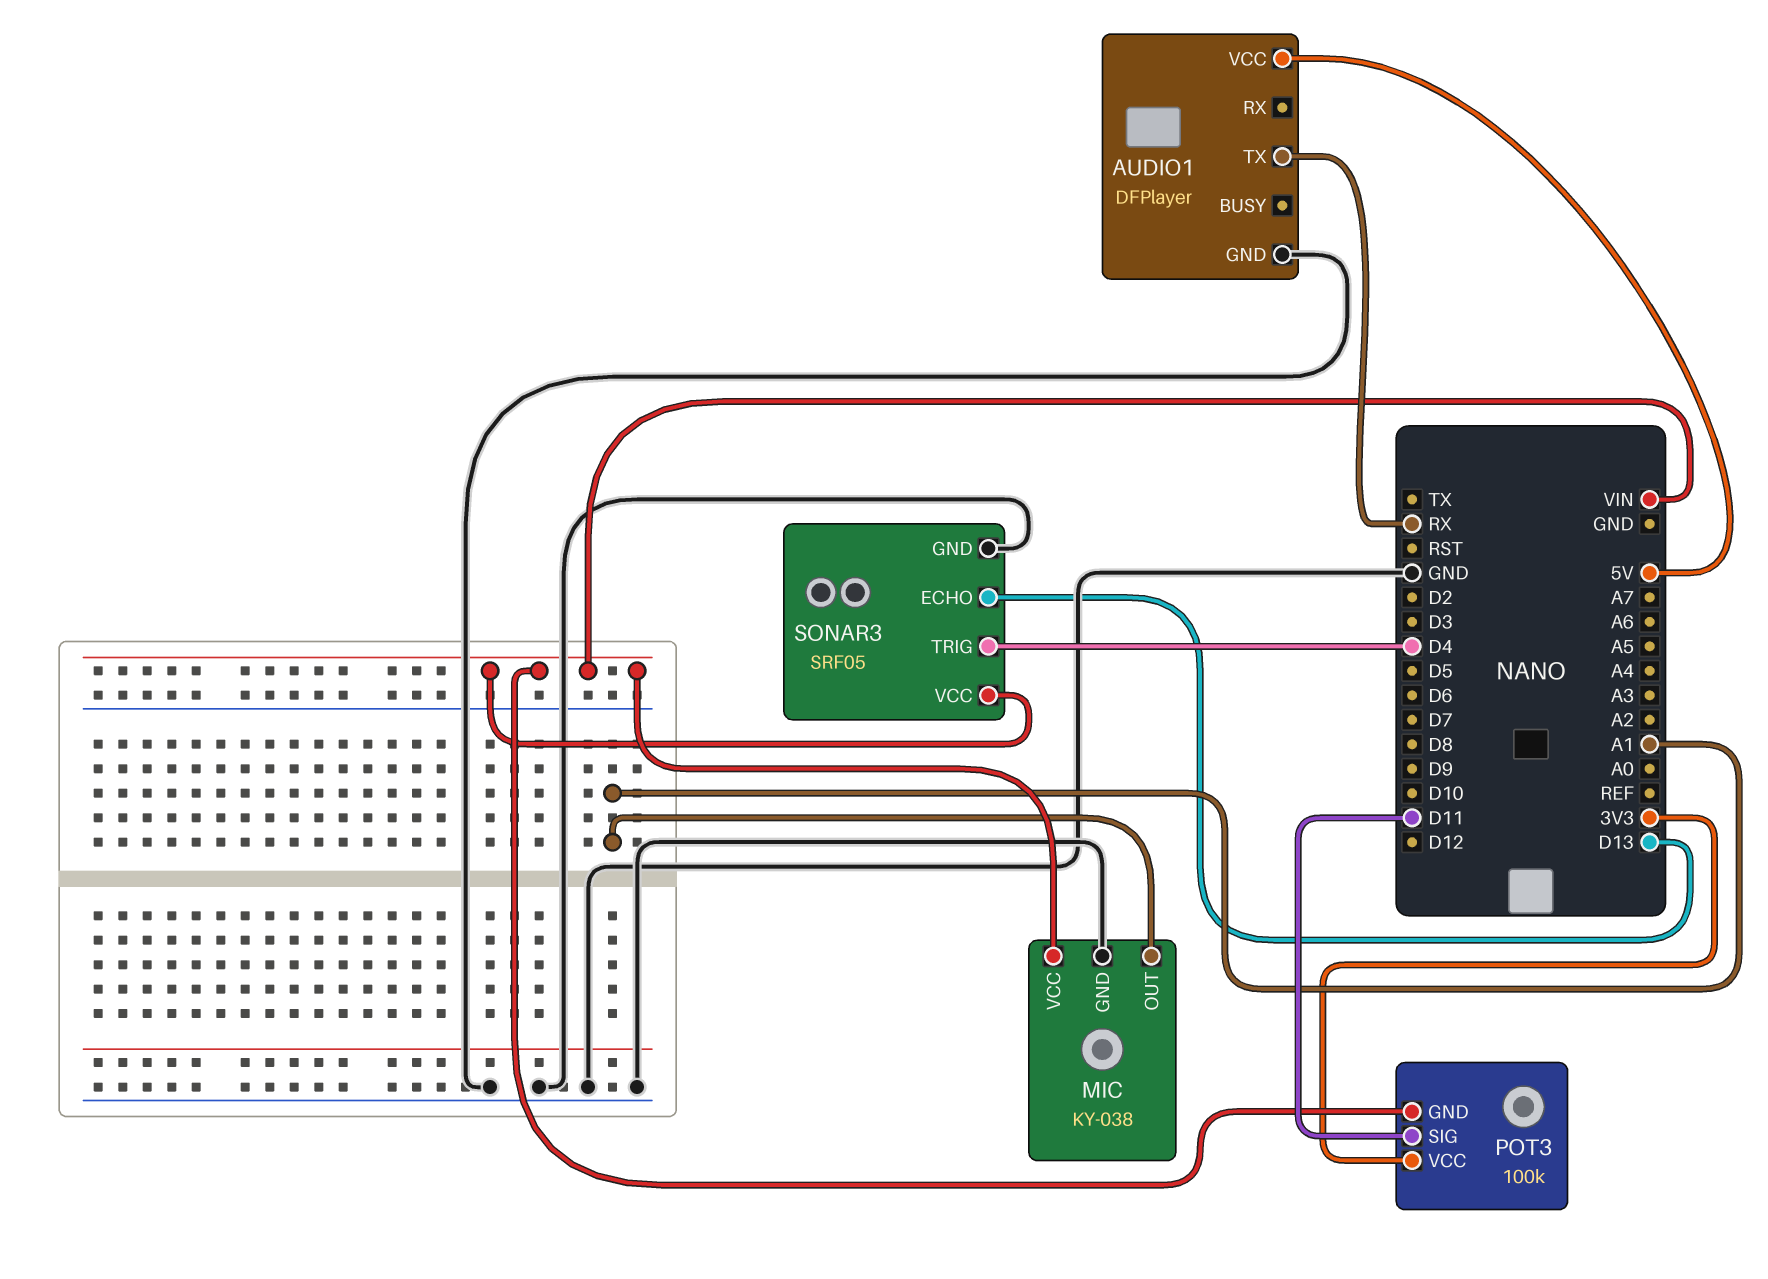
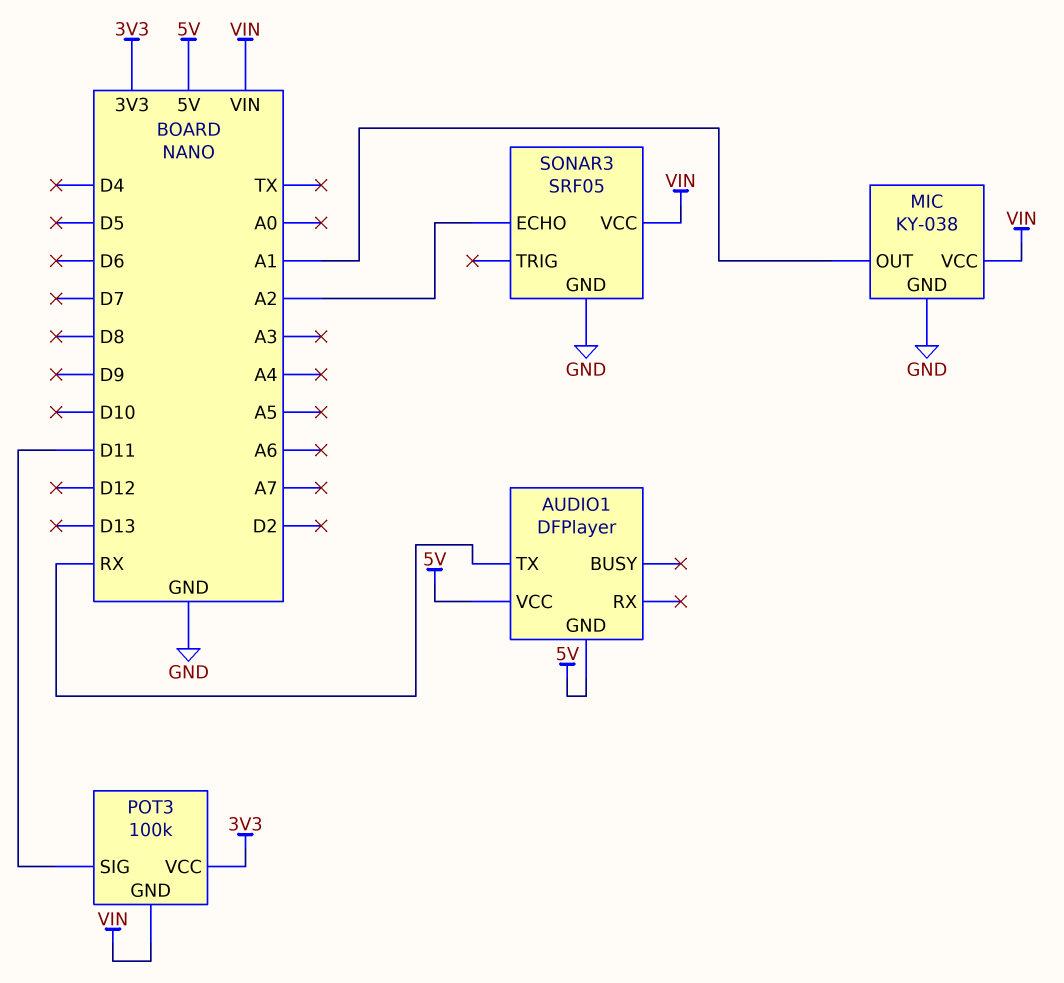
AUDIO1 pin GND: GND -> 5V
SONAR3 pin ECHO: D13 -> A2
SONAR3 pin TRIG: D4 -> none

